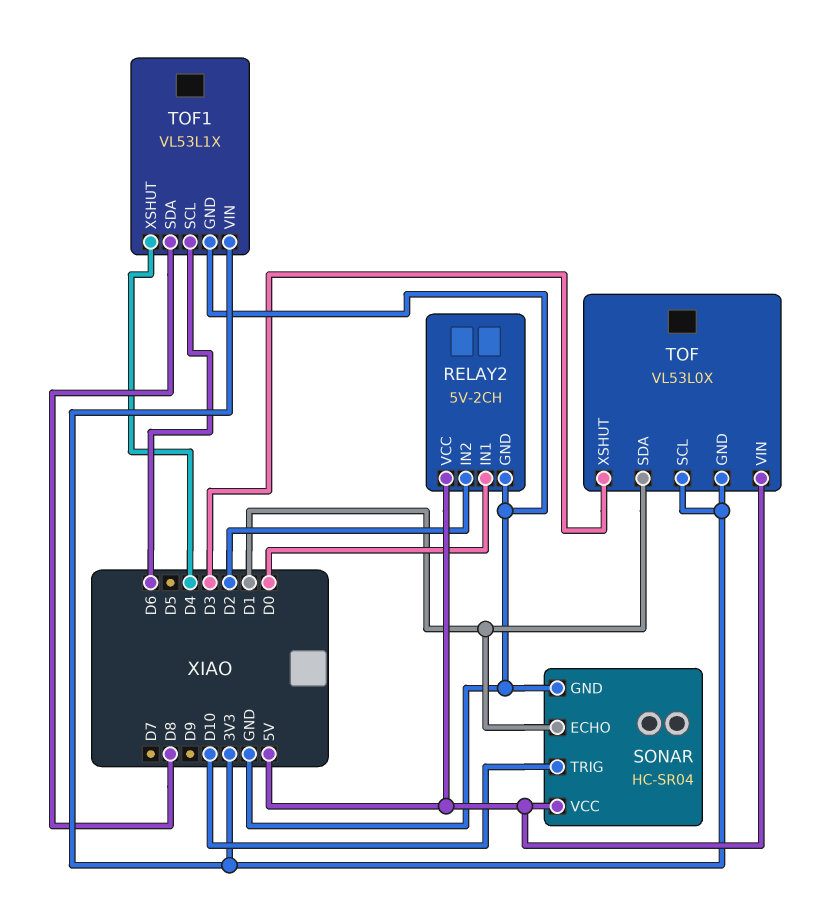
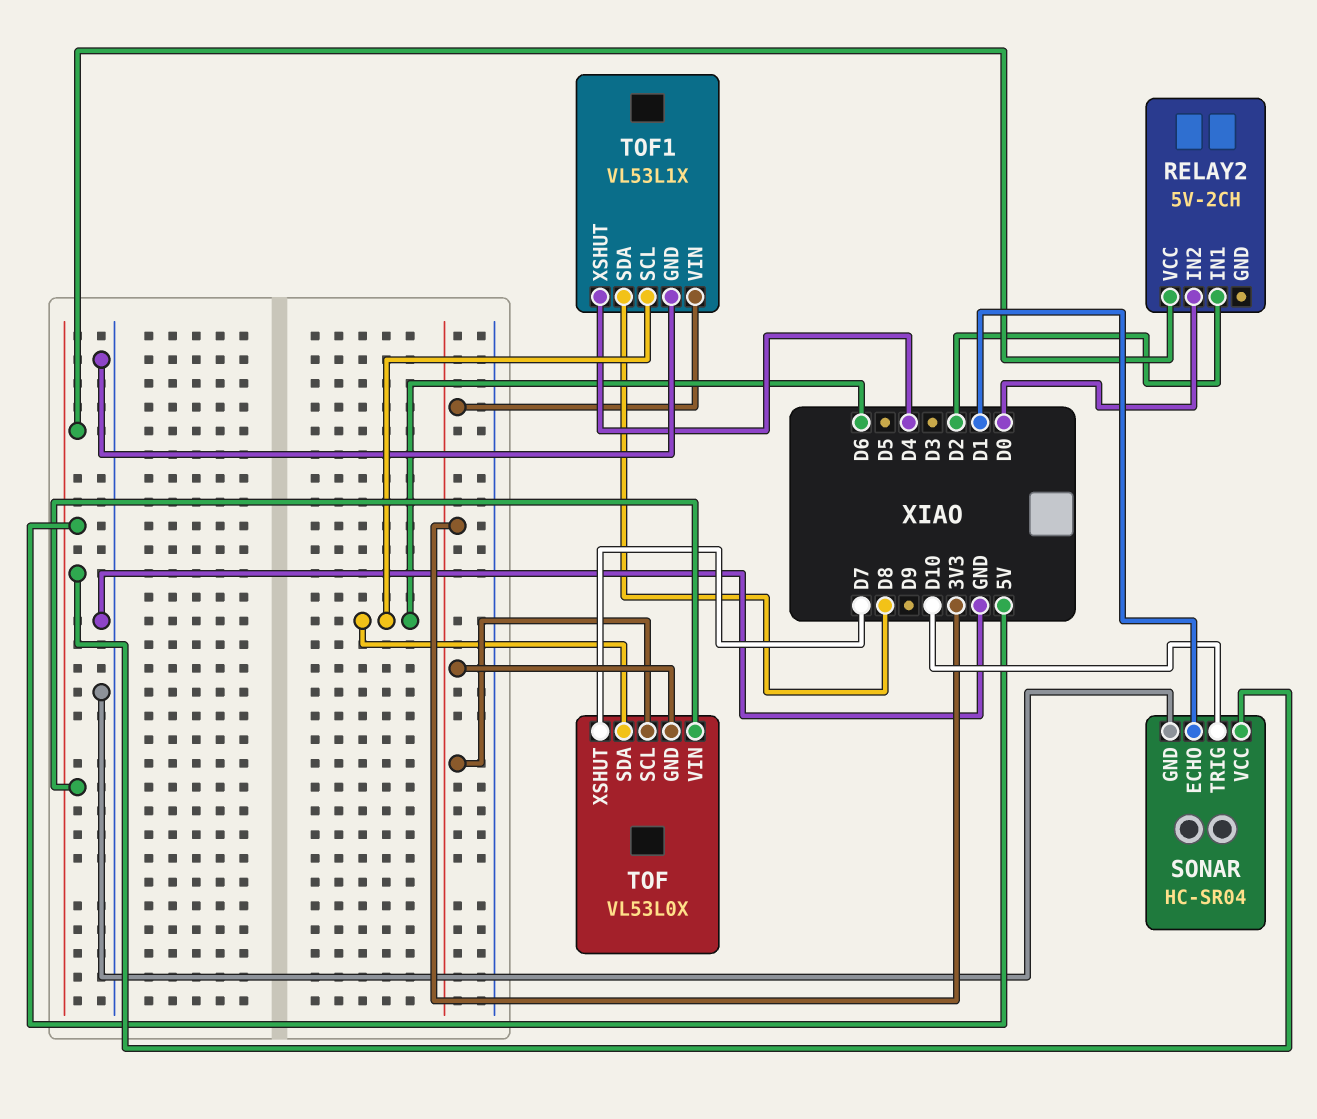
RELAY2 pin GND: GND -> none
RELAY2 pin IN1: D0 -> D2
RELAY2 pin IN2: D2 -> D0
TOF pin SDA: D1 -> D6
TOF pin XSHUT: D3 -> D7

